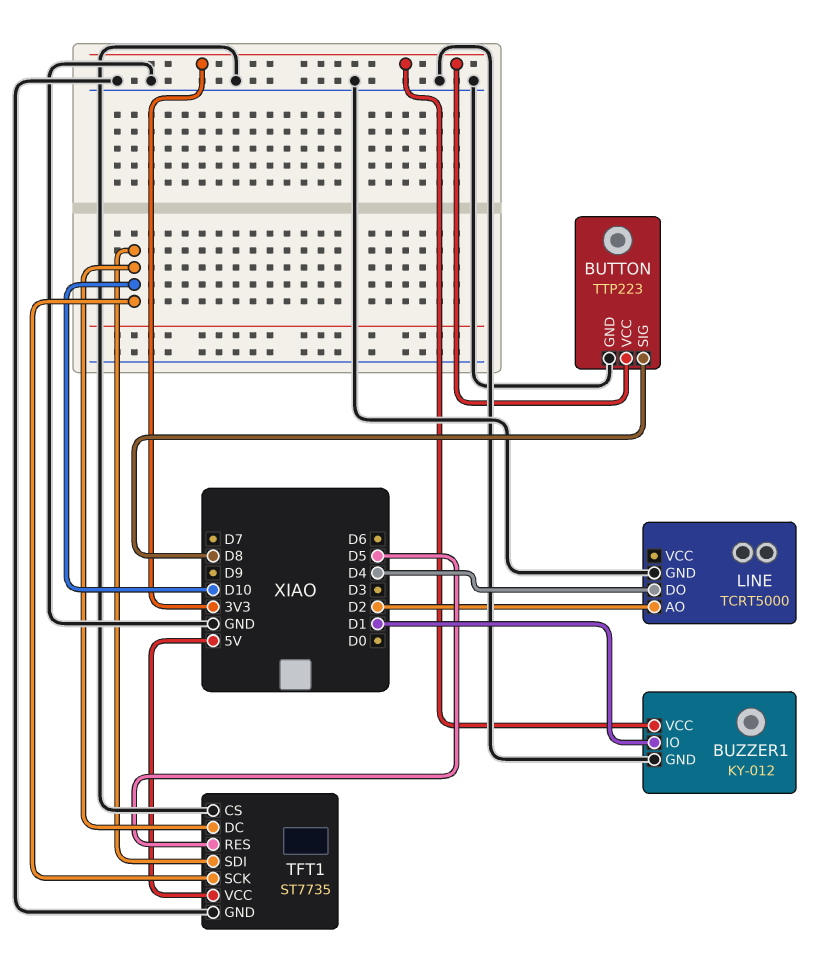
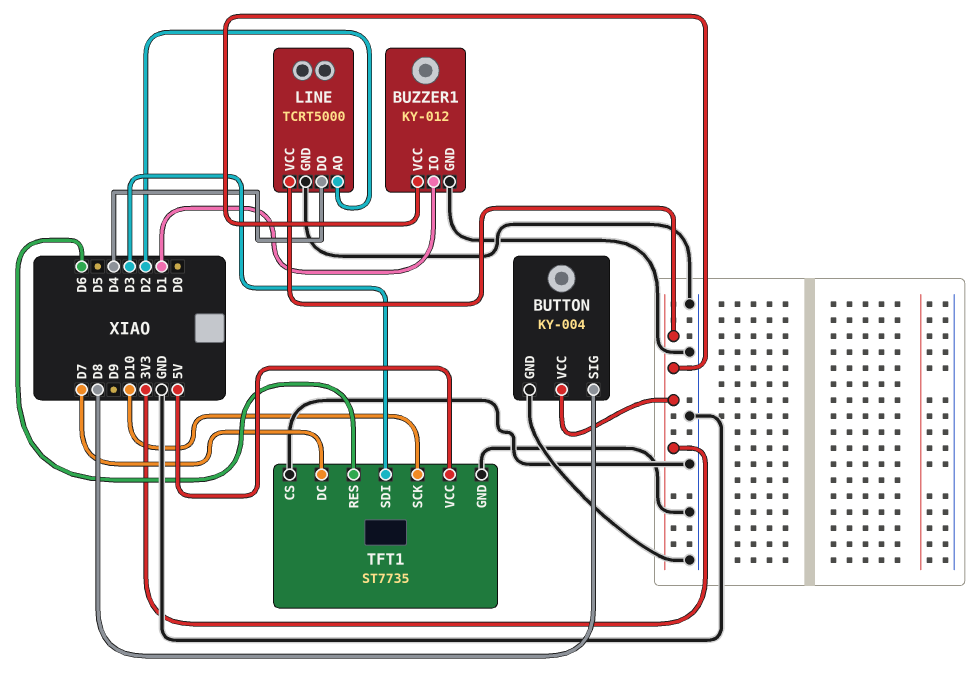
BUTTON: TTP223 -> KY-004
LINE pin VCC: none -> 3V3
TFT1 pin DC: D10 -> D7
TFT1 pin RES: D5 -> D6
TFT1 pin SDI: D10 -> D3

